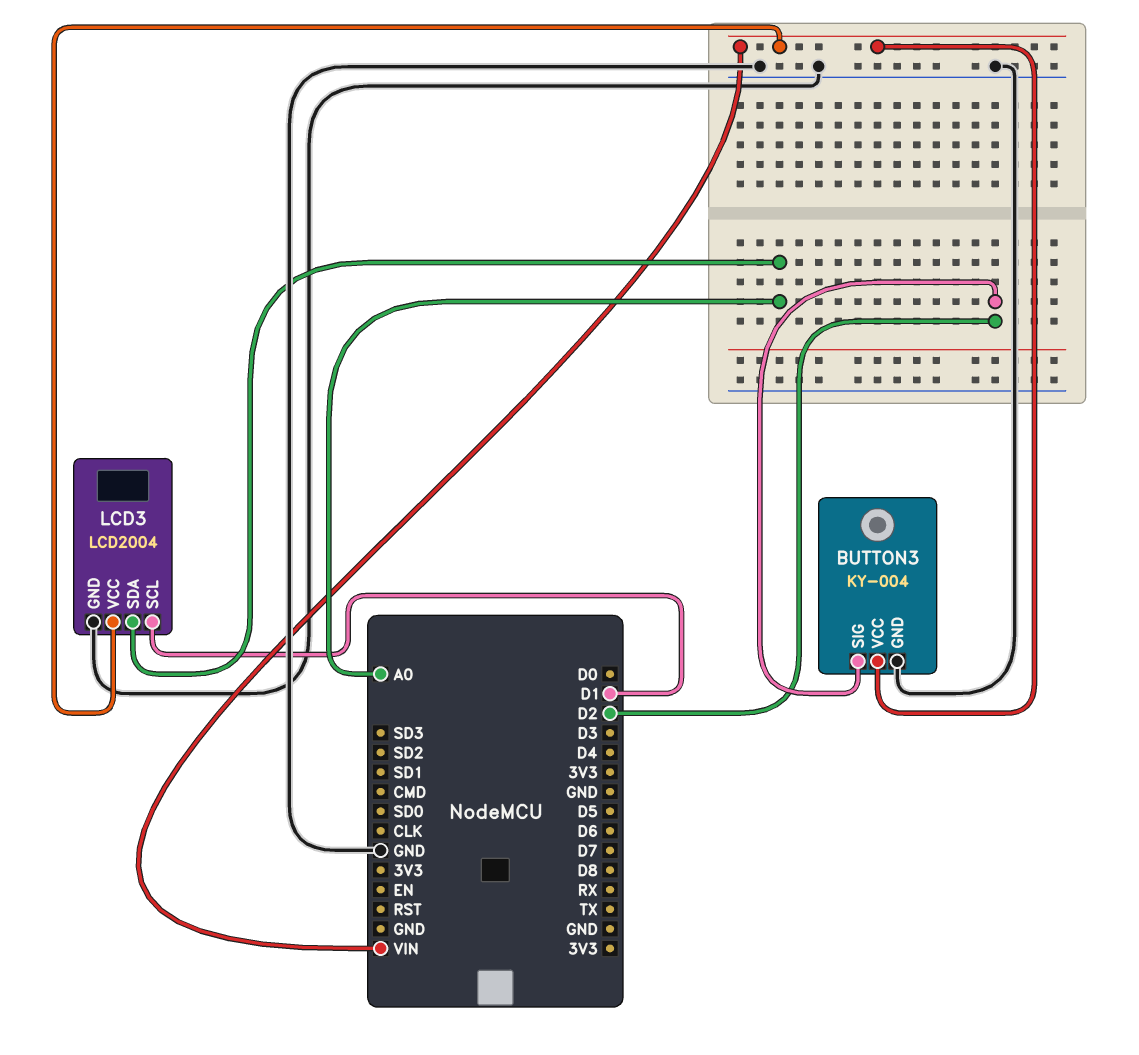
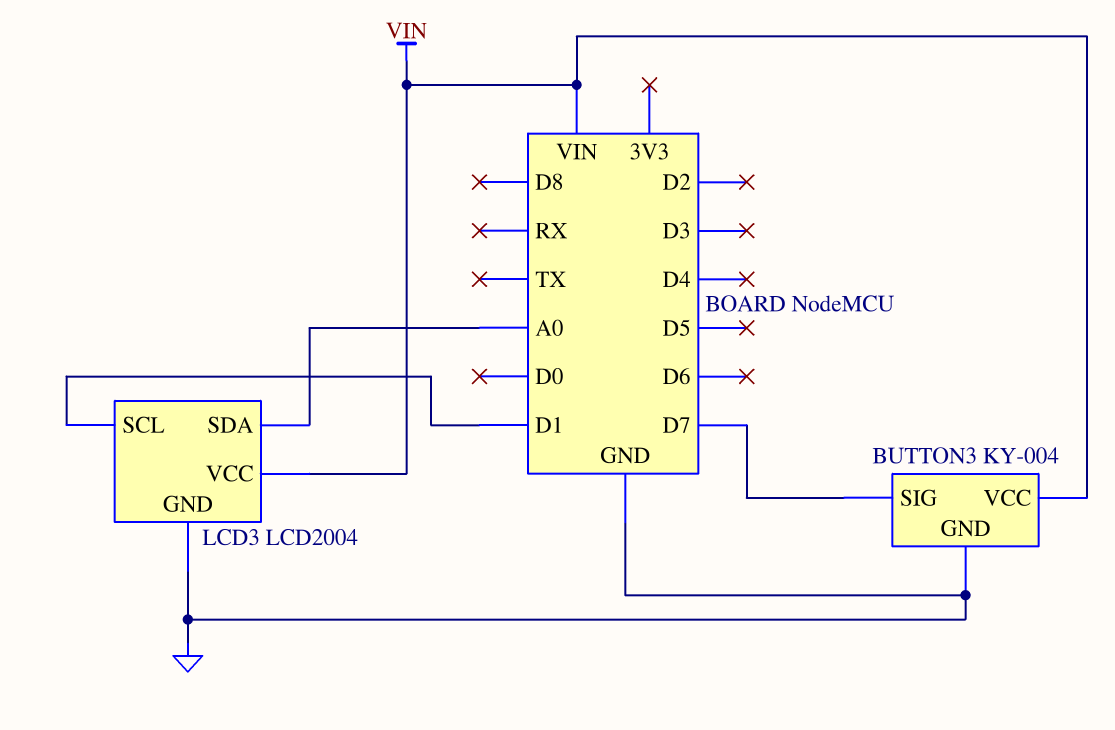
BUTTON3 pin SIG: D2 -> D7

